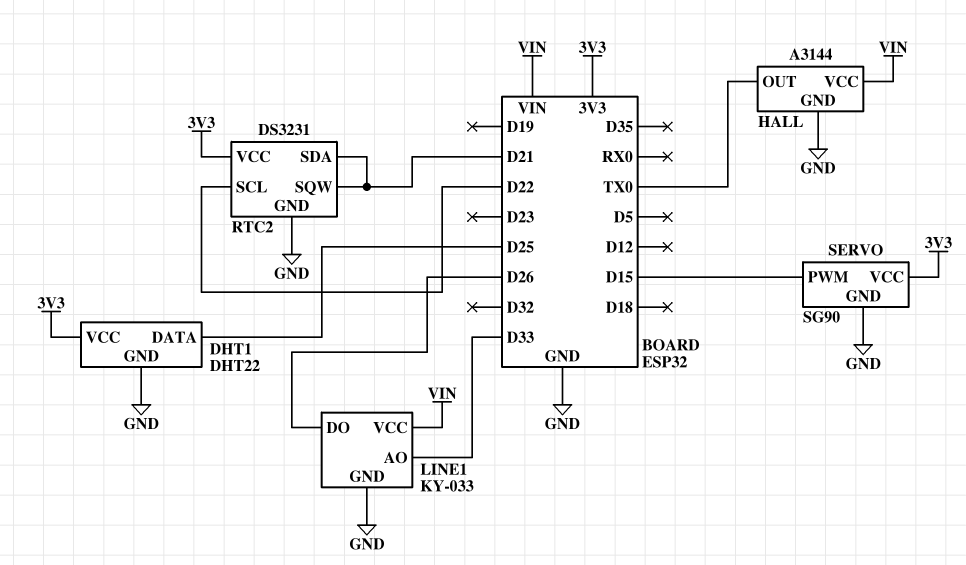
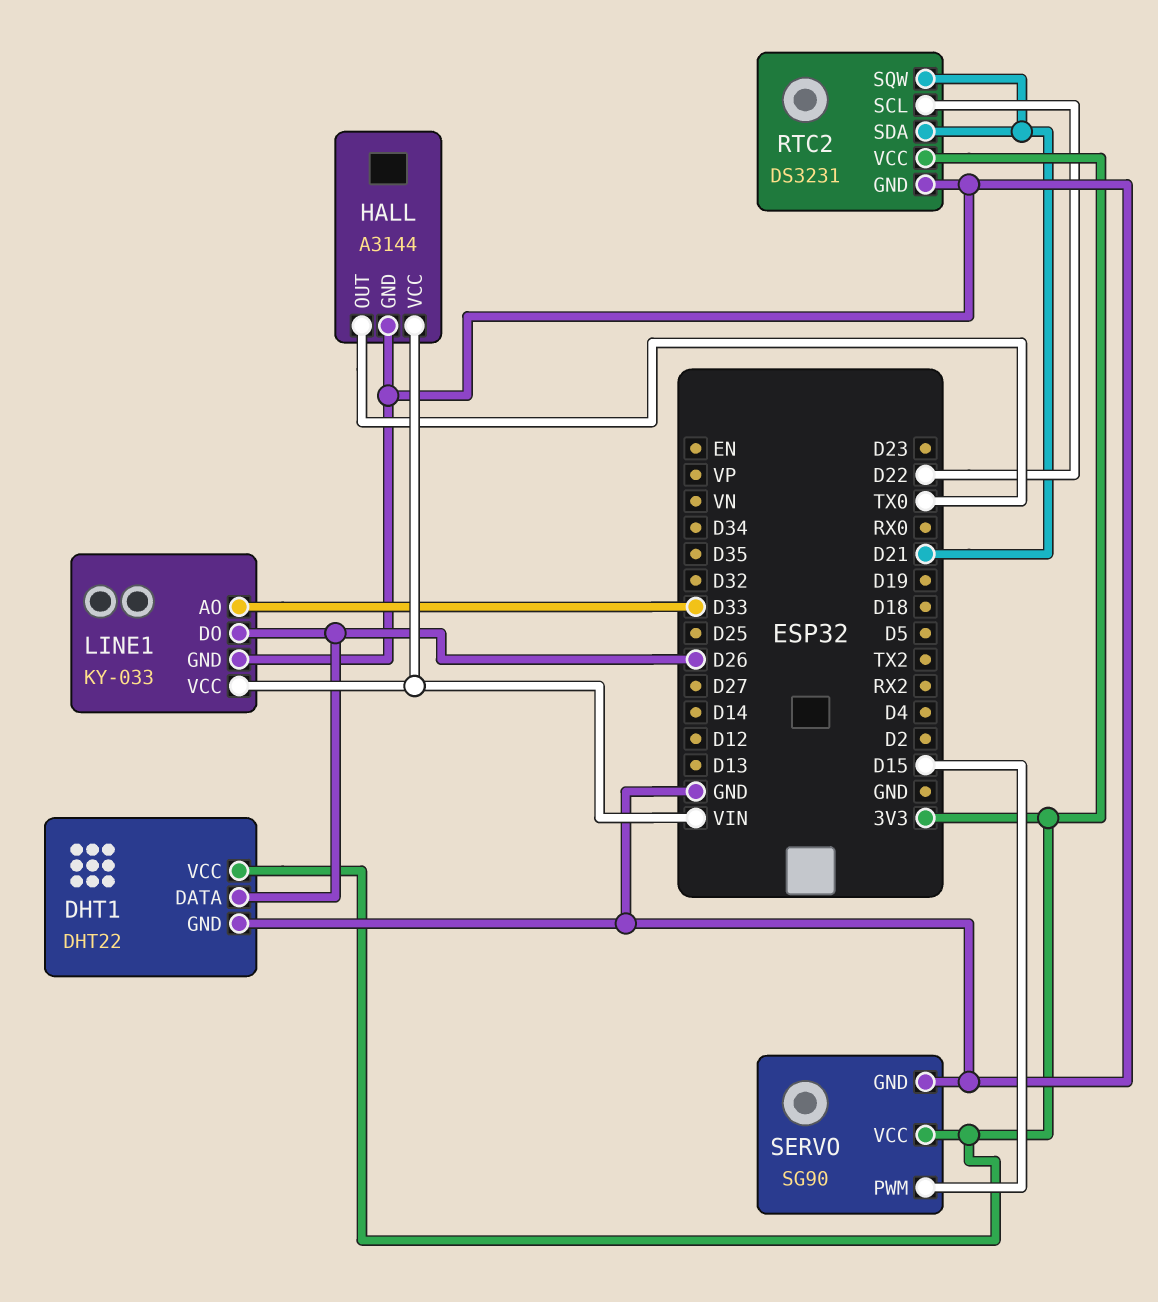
DHT1 pin DATA: D25 -> D26

